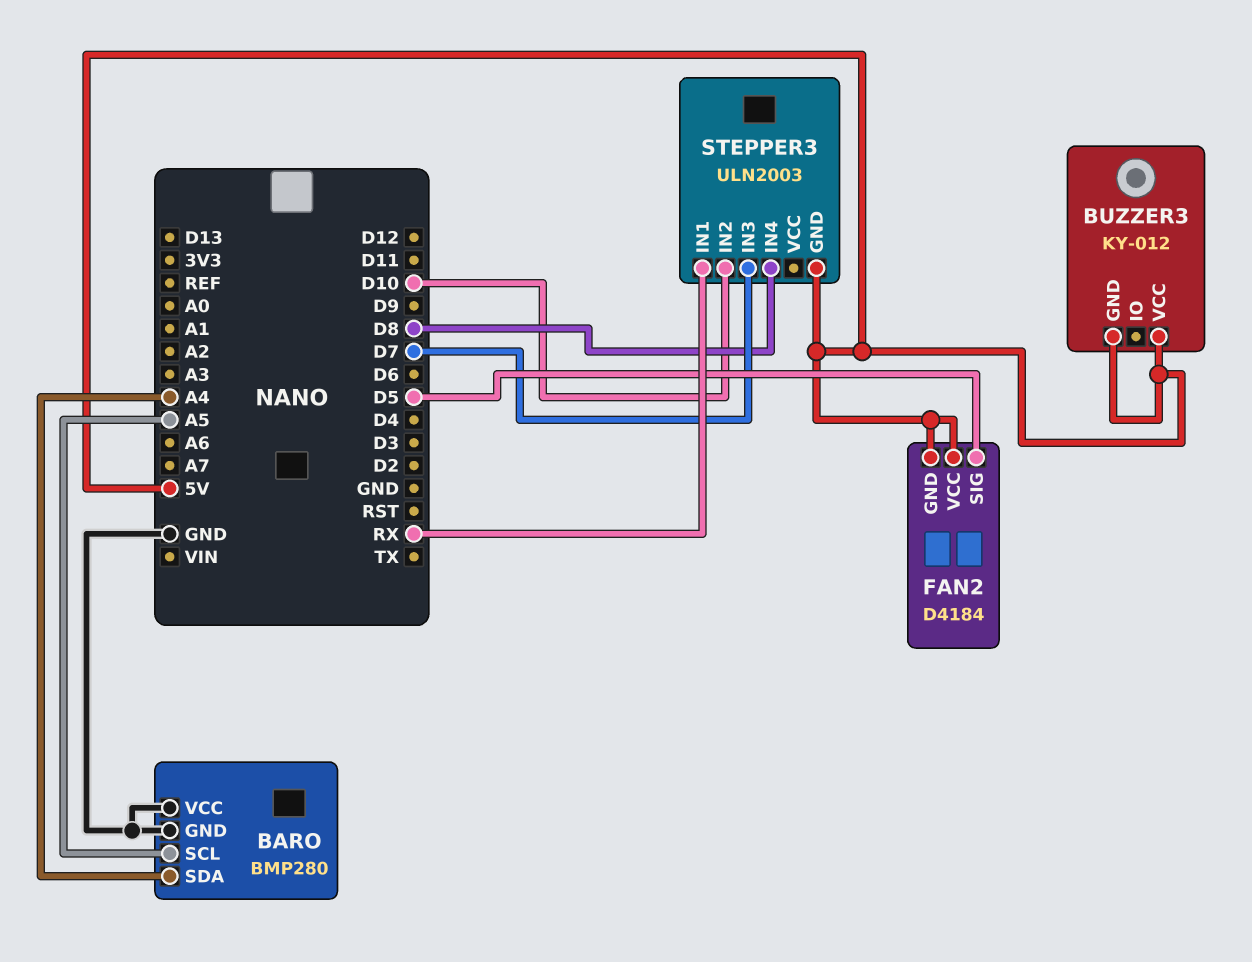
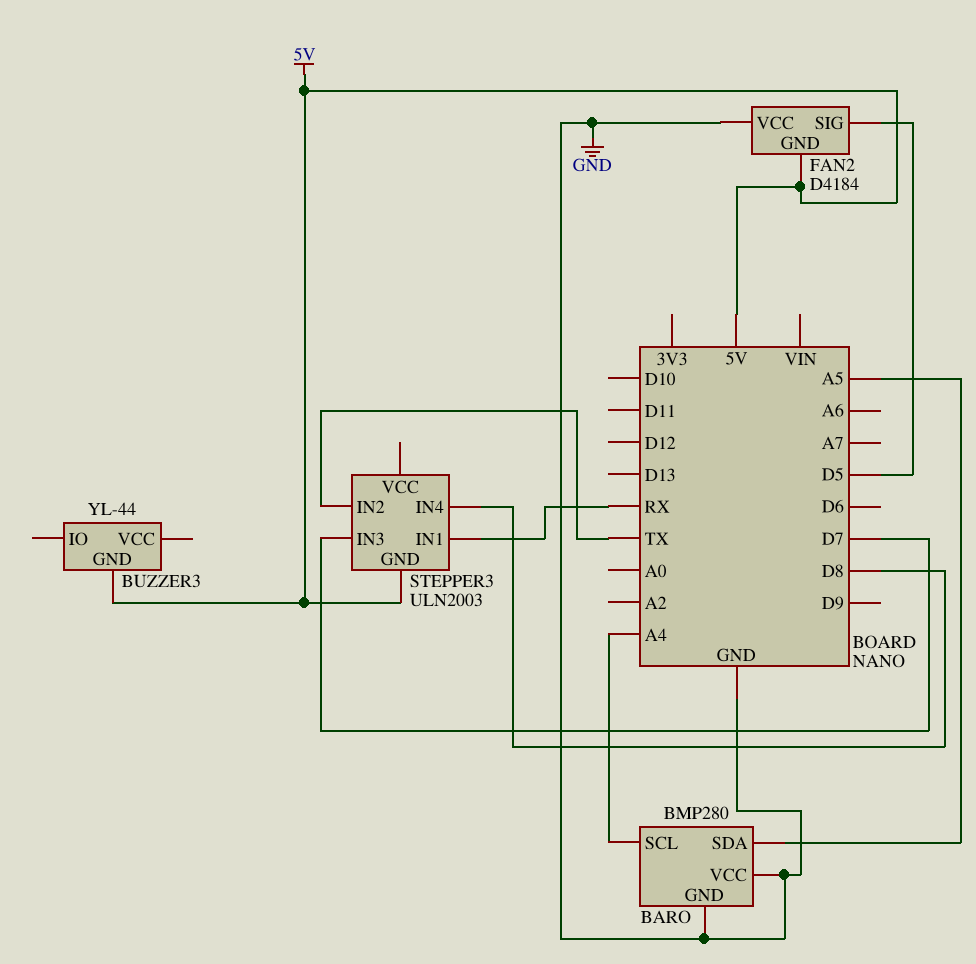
BARO pin SCL: A5 -> A4
BARO pin SDA: A4 -> A5
BUZZER3: KY-012 -> YL-44
BUZZER3 pin VCC: 5V -> none
FAN2 pin VCC: 5V -> GND
STEPPER3 pin IN2: D10 -> TX

